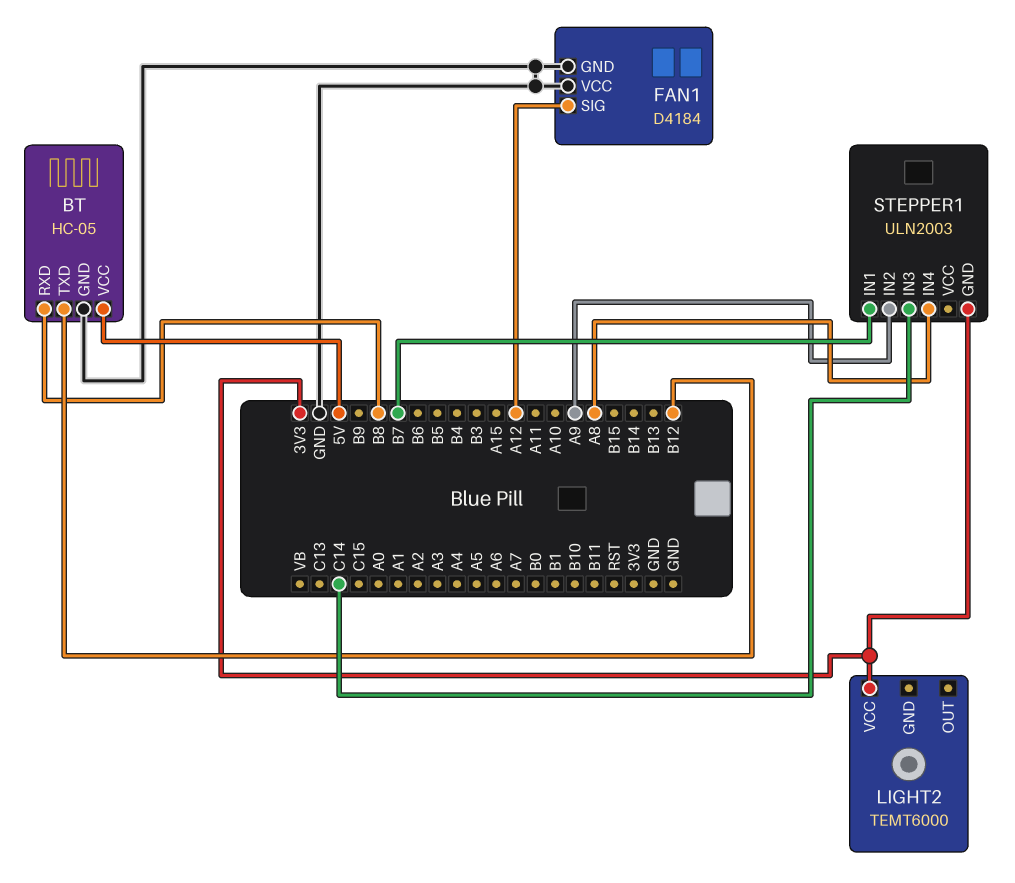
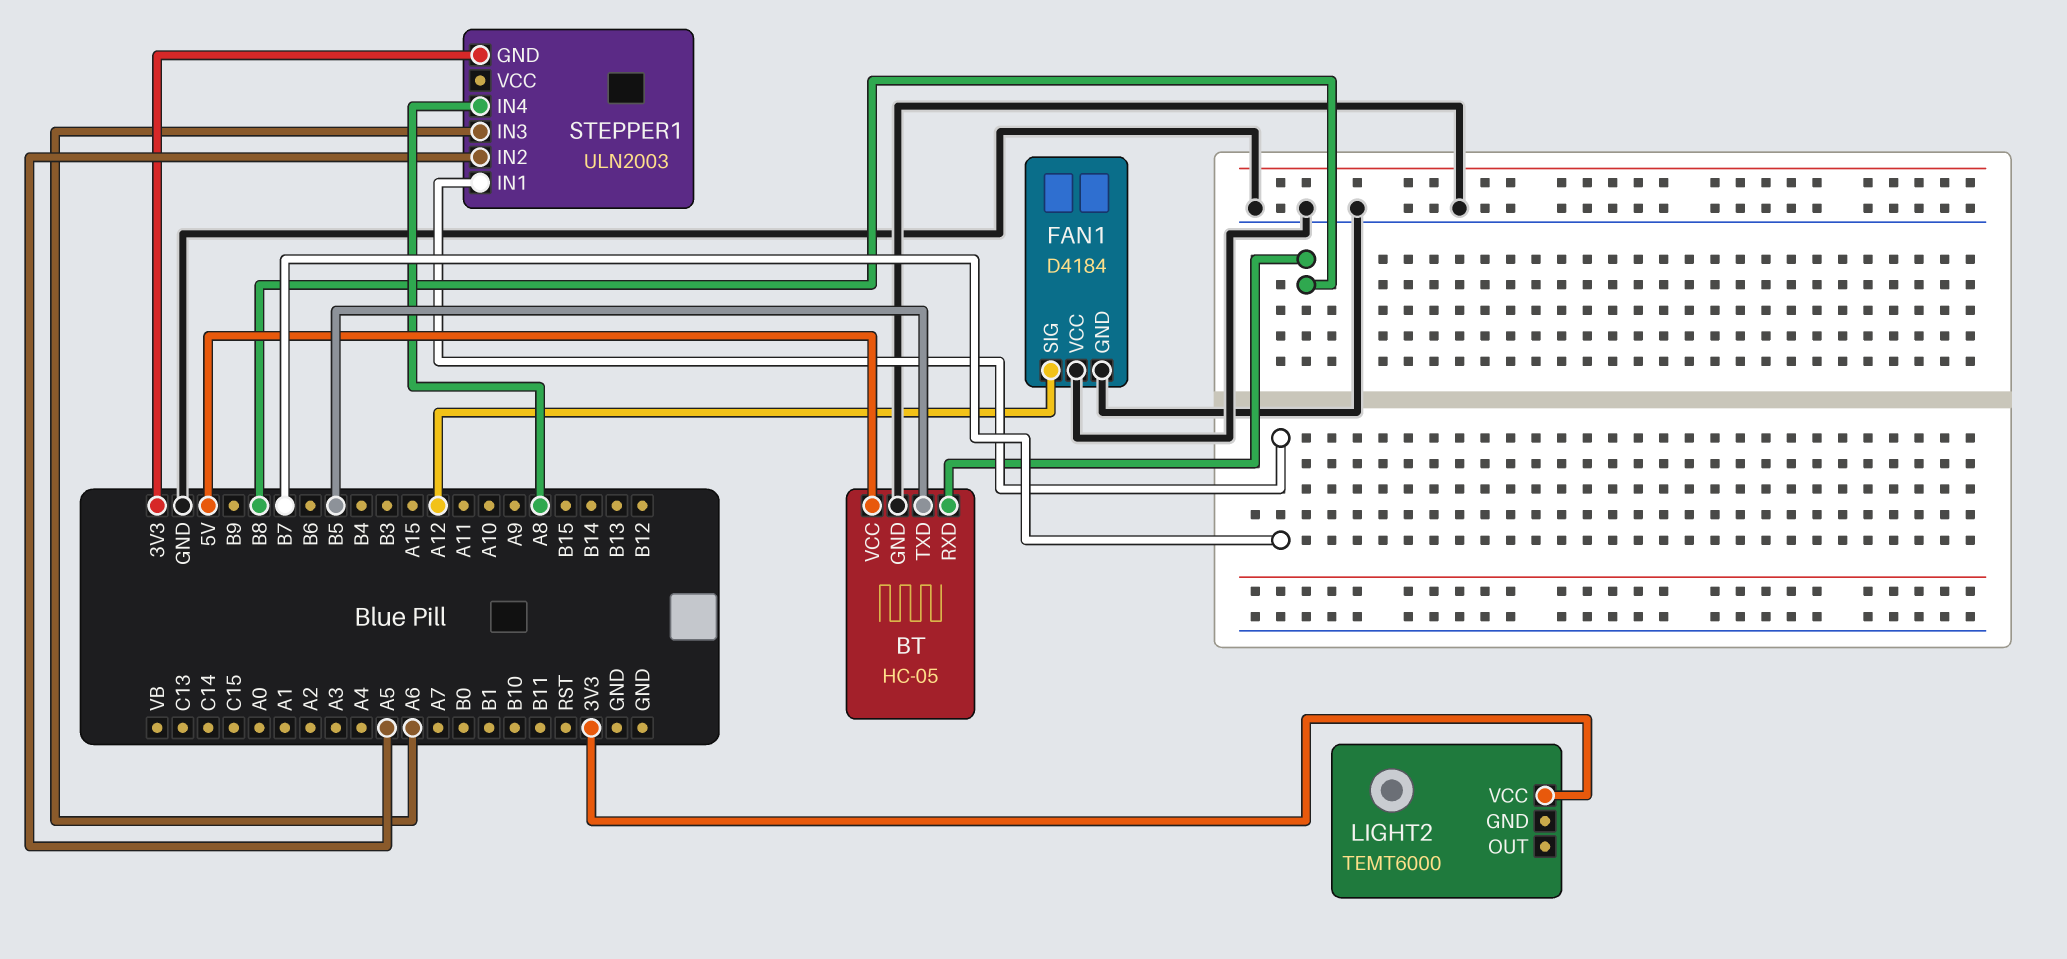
BT pin TXD: B12 -> B5
STEPPER1 pin IN2: A9 -> A5
STEPPER1 pin IN3: C14 -> A6

